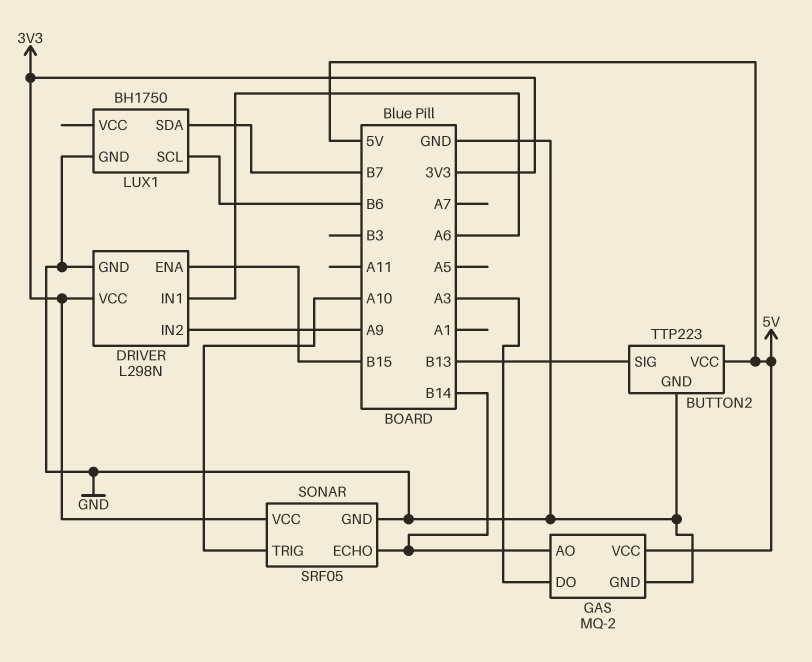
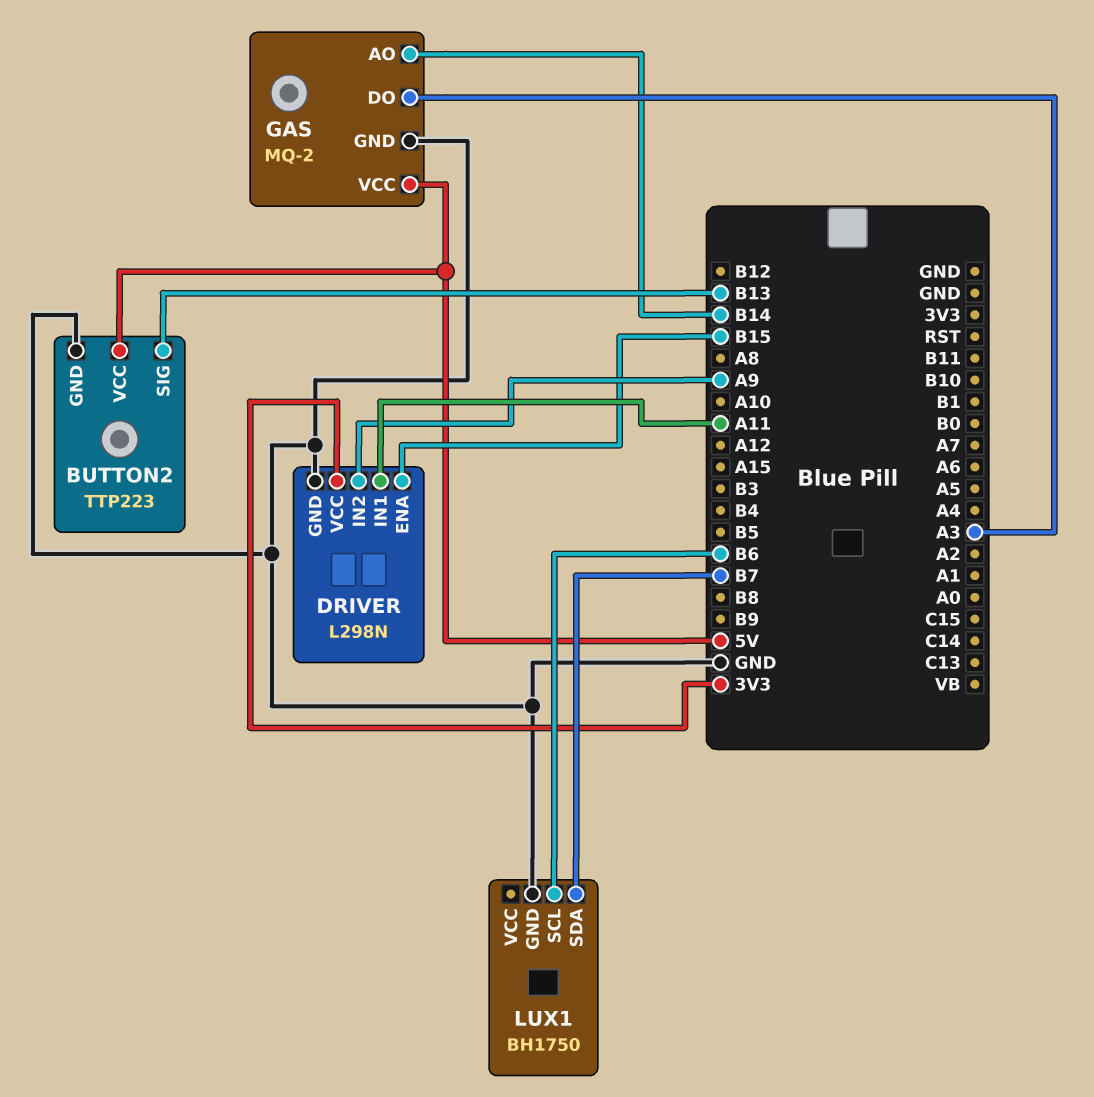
DRIVER pin IN1: A6 -> A11
SONAR: SRF05 -> none
SONAR pin ECHO: B14 -> none
SONAR pin GND: GND -> none
SONAR pin TRIG: A10 -> none
SONAR pin VCC: 3V3 -> none

